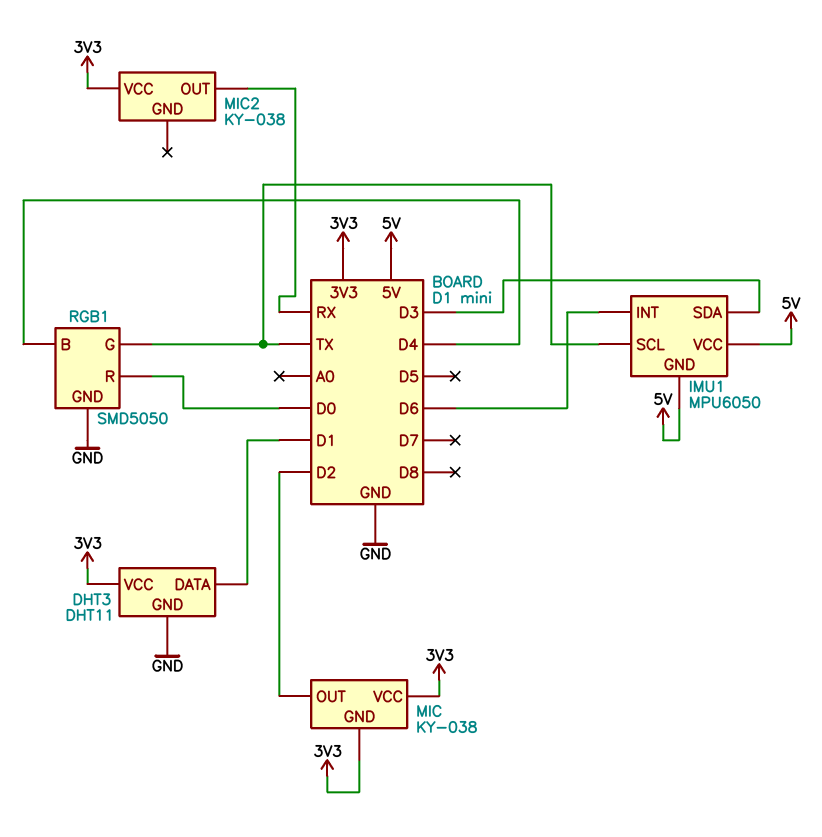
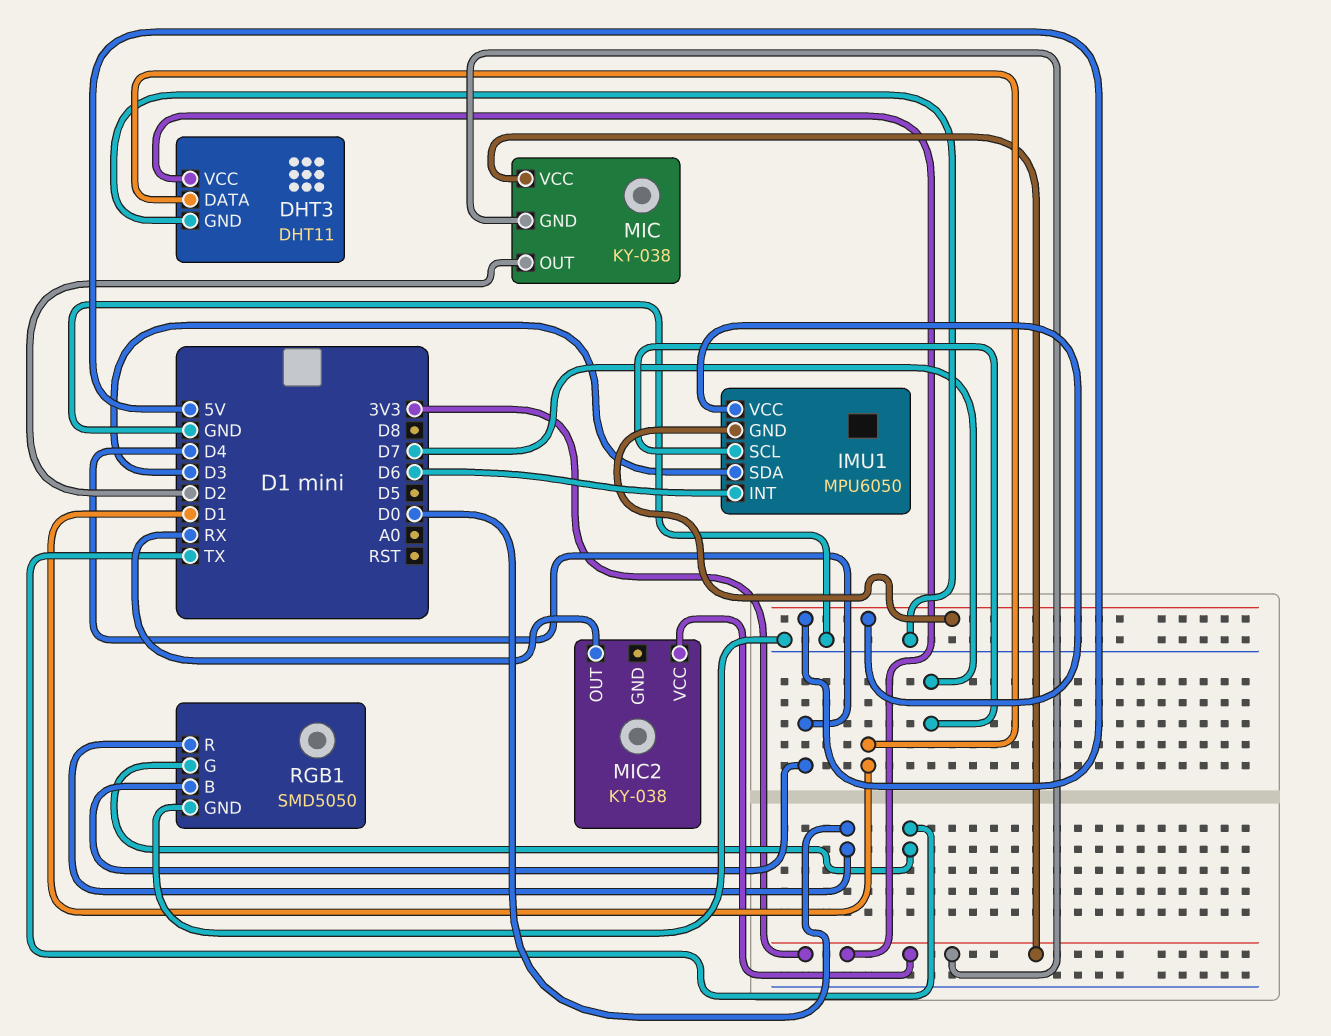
IMU1 pin SCL: TX -> D7

